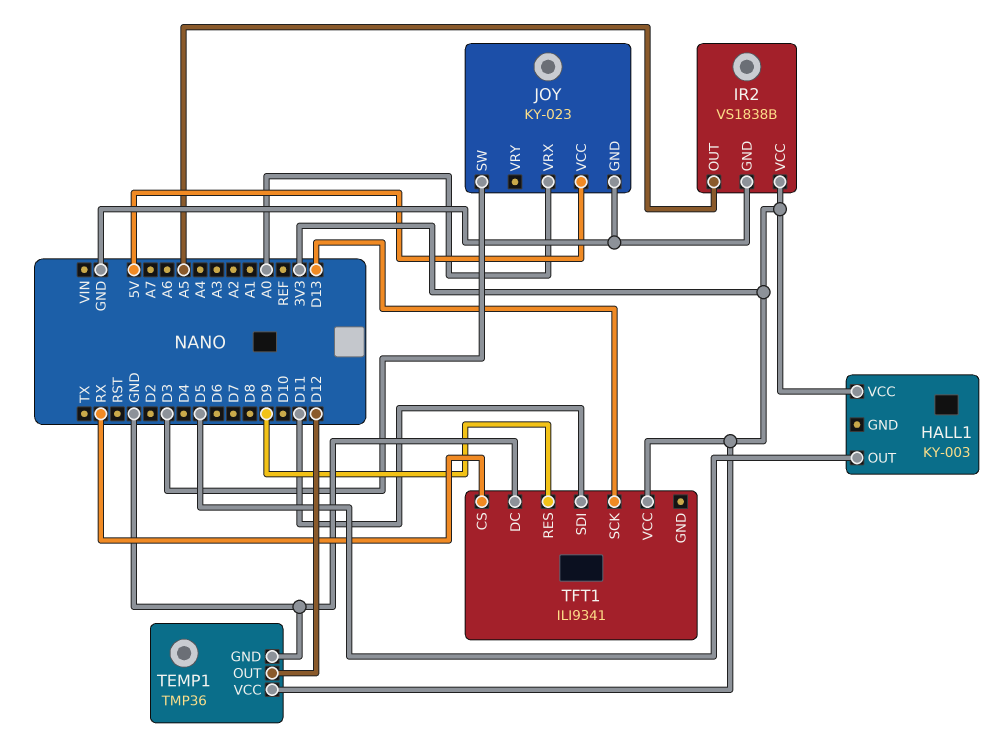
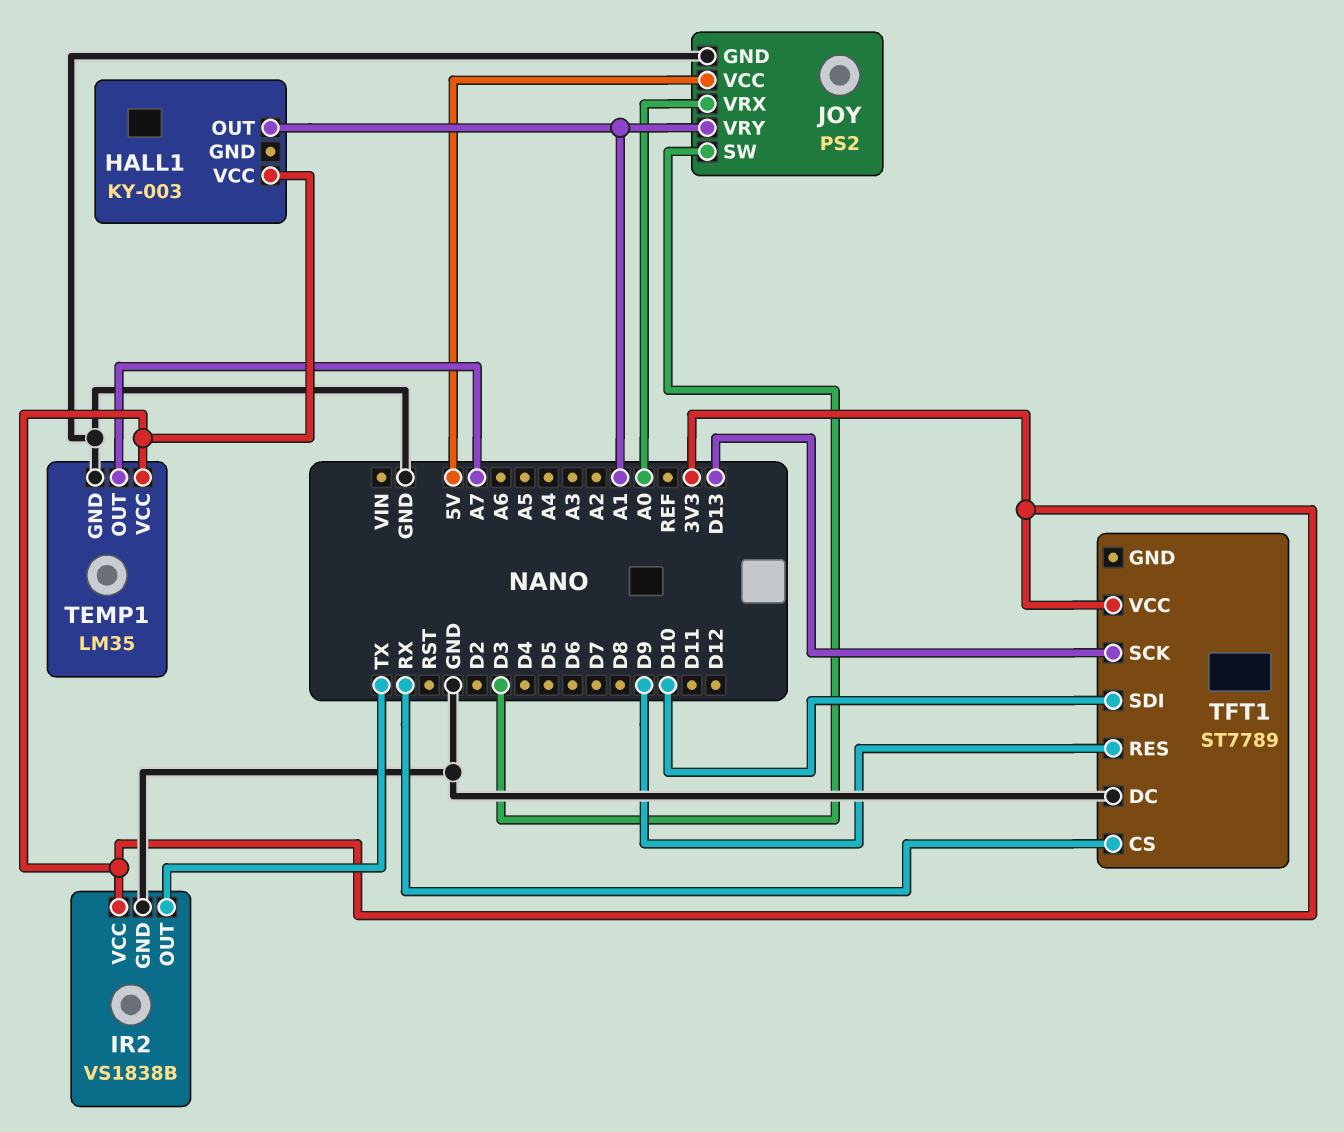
HALL1 pin OUT: D5 -> A1
IR2 pin OUT: A5 -> TX
JOY: KY-023 -> PS2
JOY pin VRY: none -> A1
TEMP1: TMP36 -> LM35
TEMP1 pin OUT: D12 -> A7
TFT1: ILI9341 -> ST7789
TFT1 pin SDI: D11 -> D10

